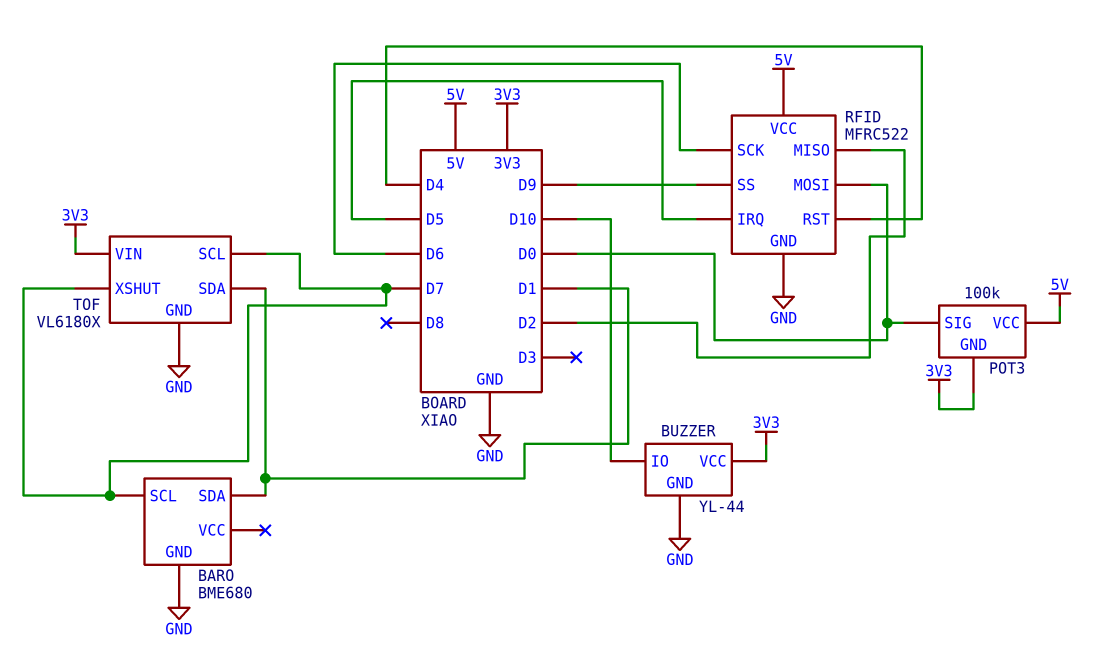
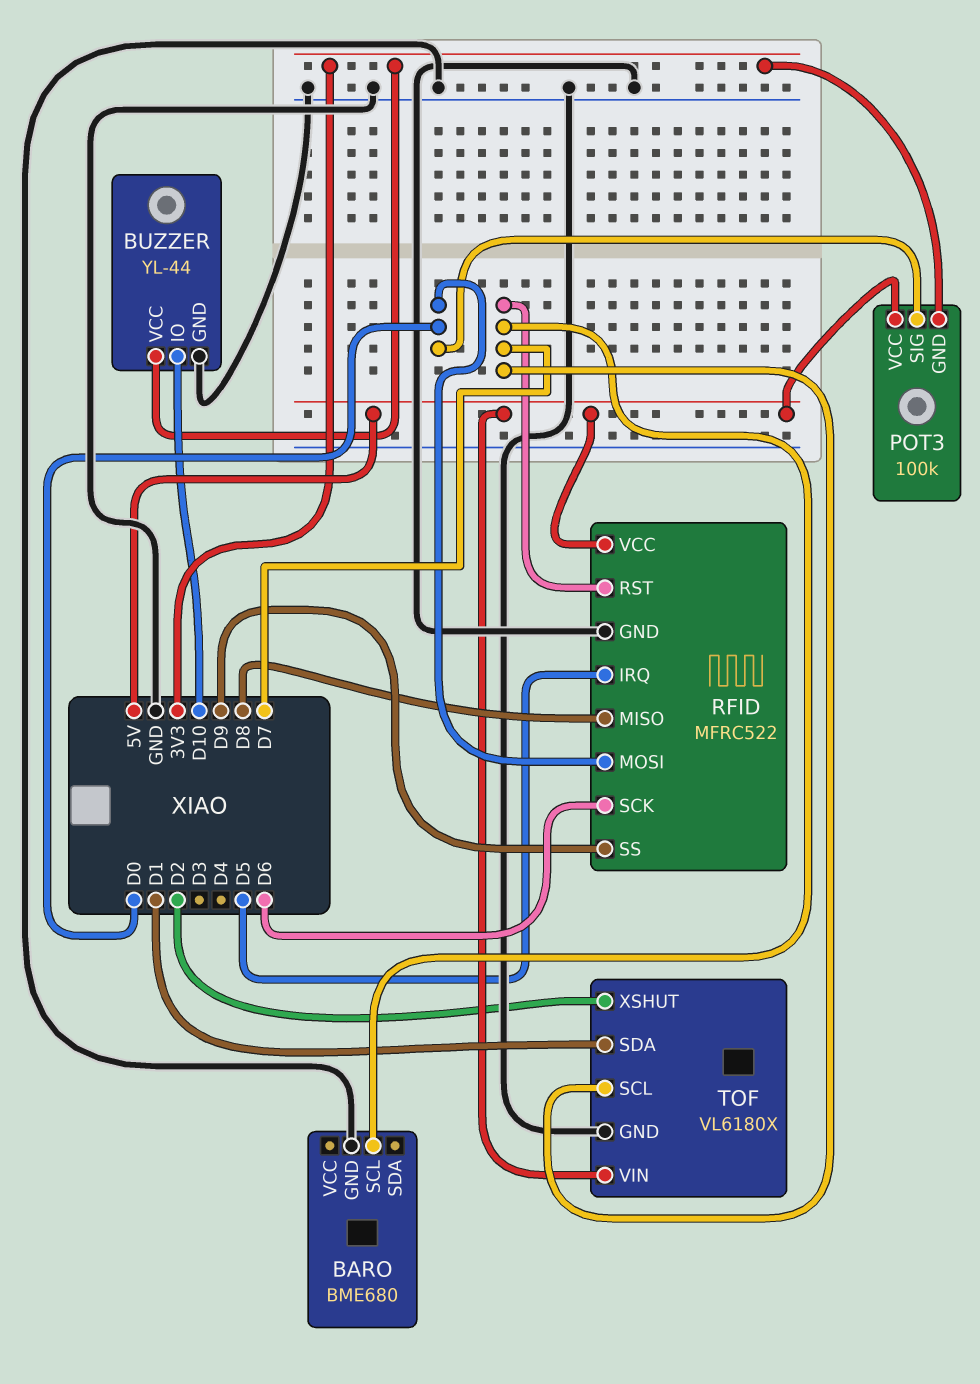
BARO pin SDA: D1 -> none
RFID pin MISO: D2 -> D8
RFID pin RST: D4 -> D7
TOF pin VIN: 3V3 -> 5V
TOF pin XSHUT: D7 -> D2

